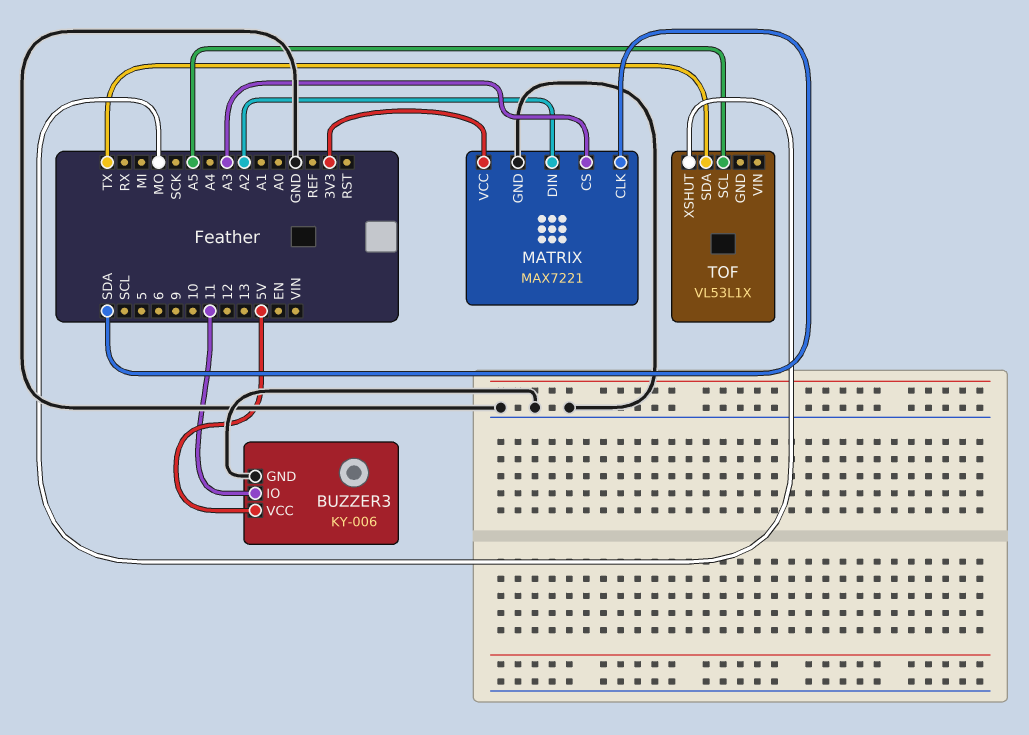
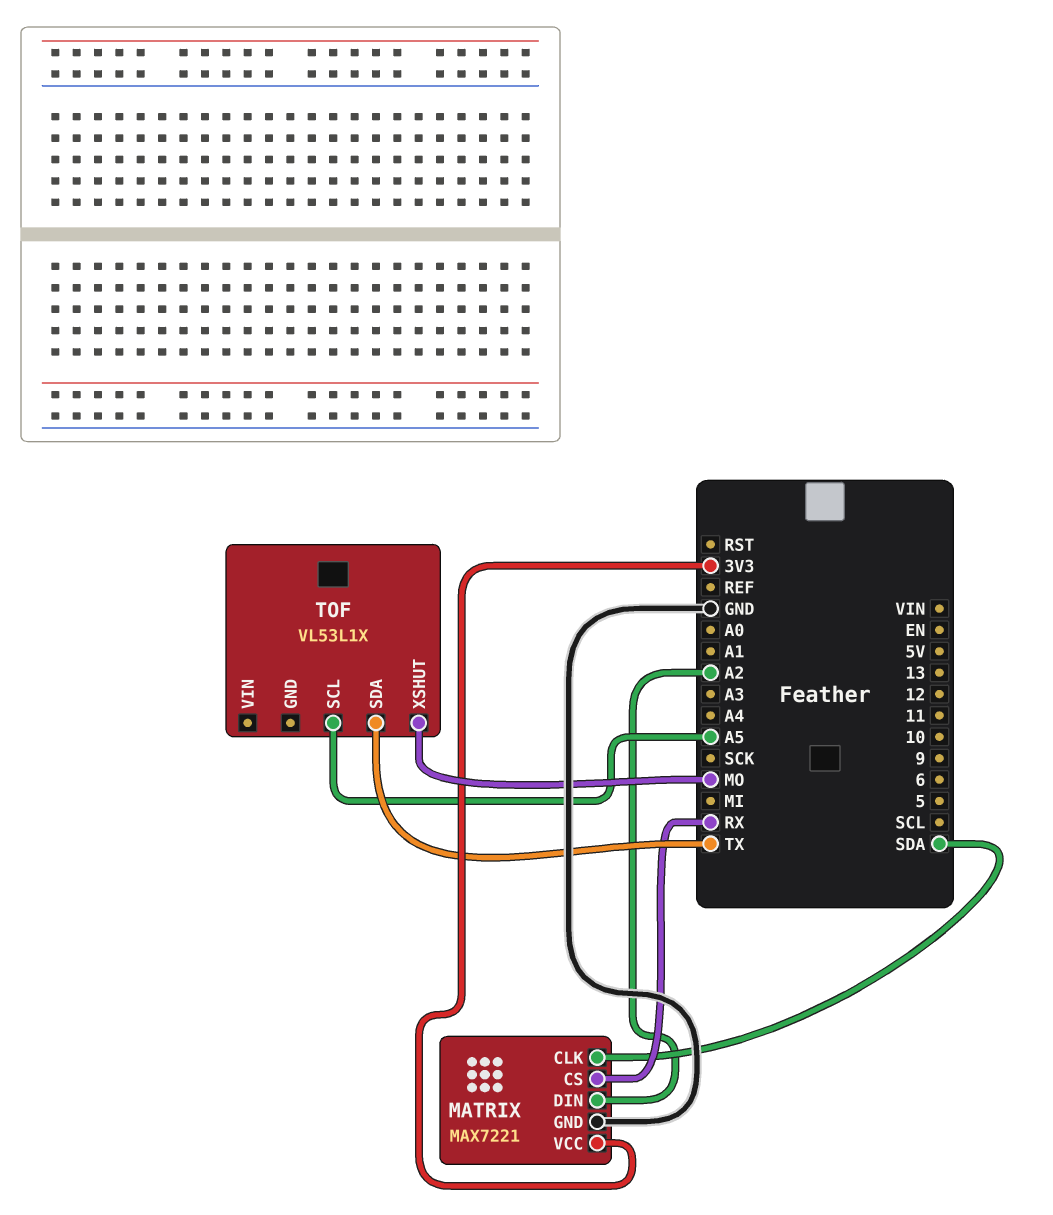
BUZZER3: KY-006 -> none
BUZZER3 pin GND: GND -> none
BUZZER3 pin IO: 11 -> none
BUZZER3 pin VCC: 5V -> none
MATRIX pin CS: A3 -> RX

